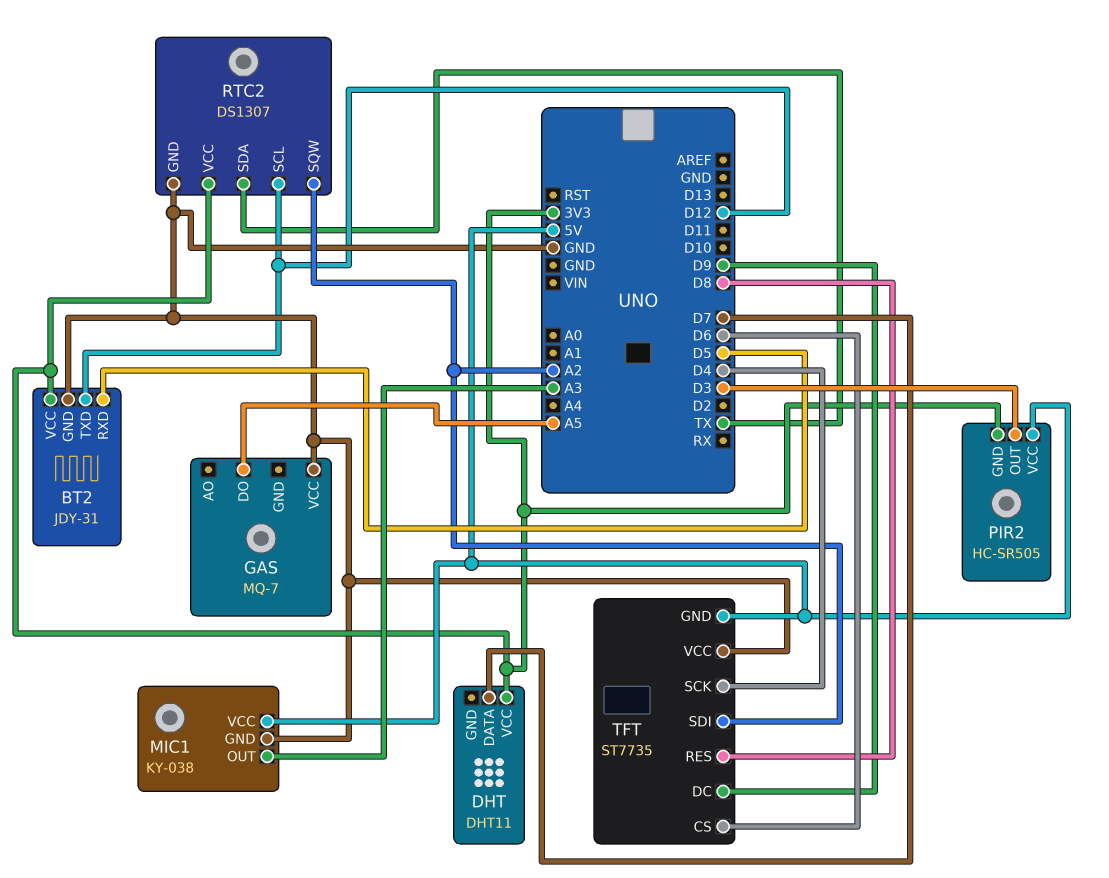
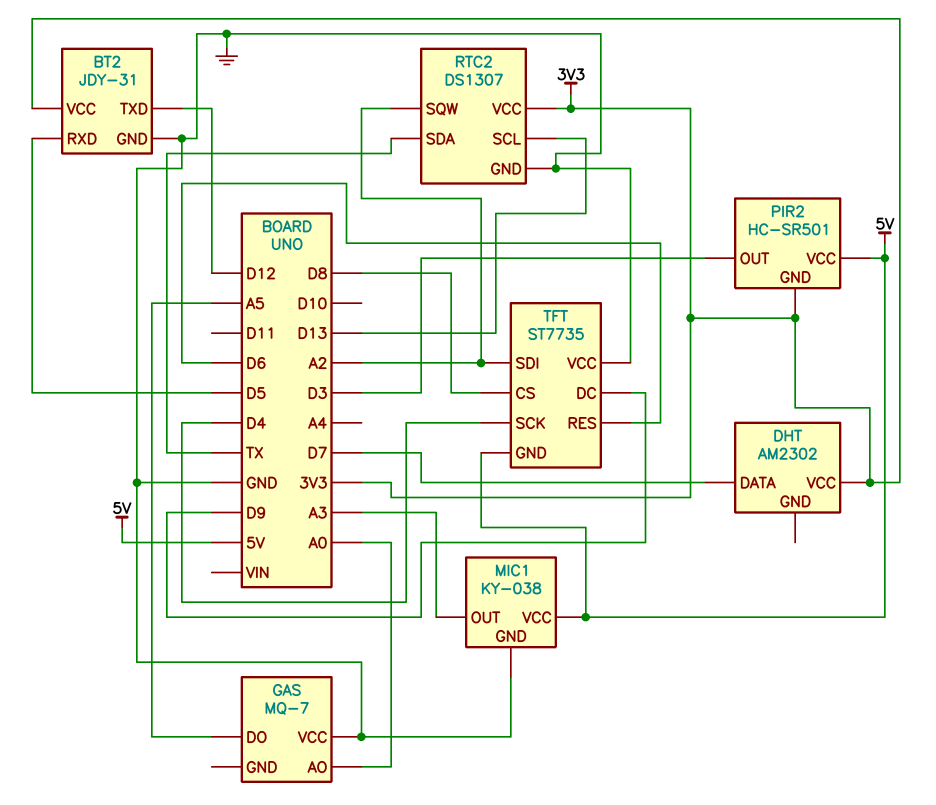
DHT: DHT11 -> AM2302
GAS pin AO: none -> A0
PIR2: HC-SR505 -> HC-SR501
RTC2 pin SCL: D12 -> D13
TFT pin CS: D6 -> D8
TFT pin RES: D8 -> D6

